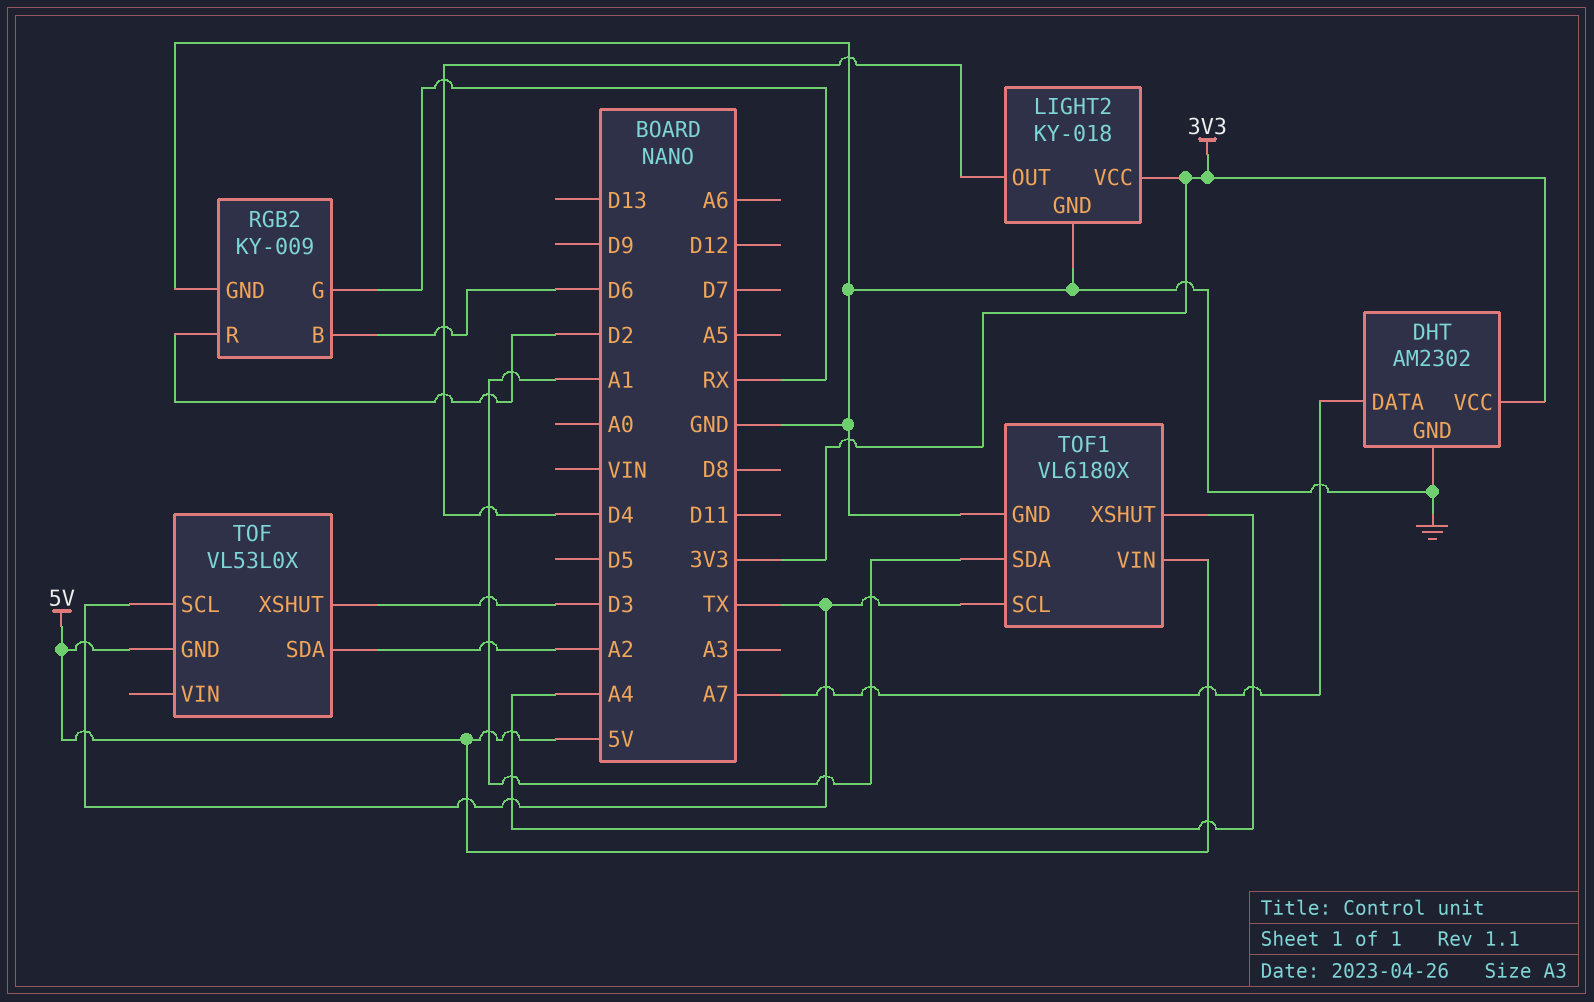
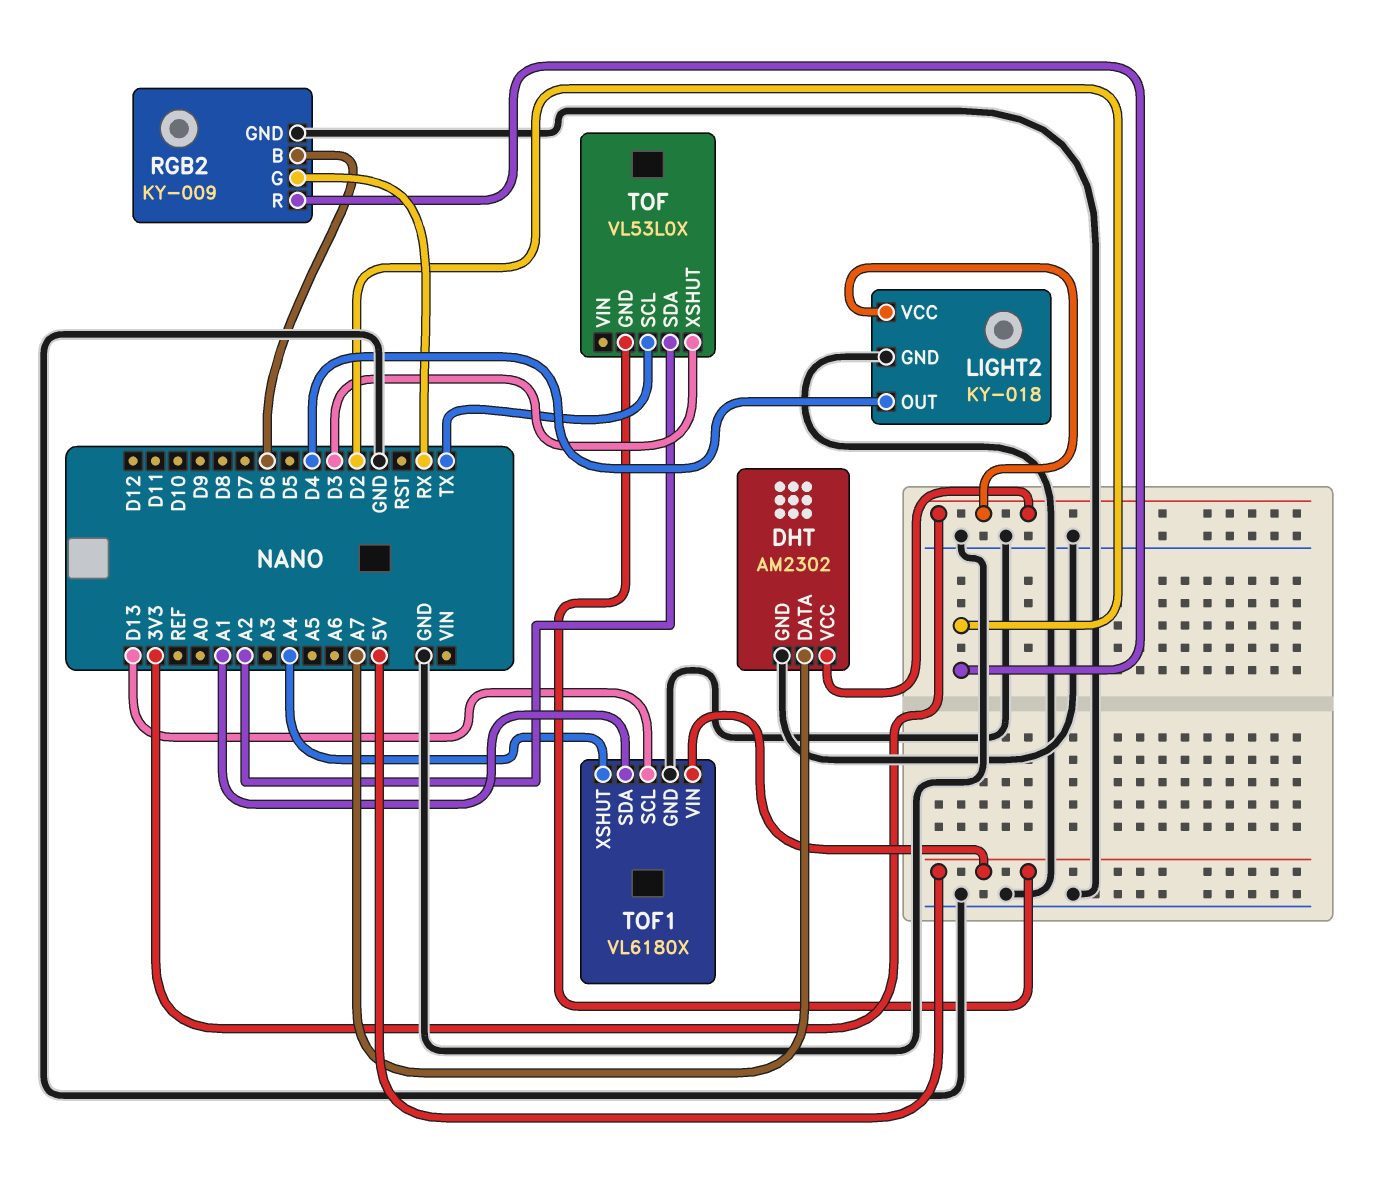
TOF1 pin SCL: TX -> D13

